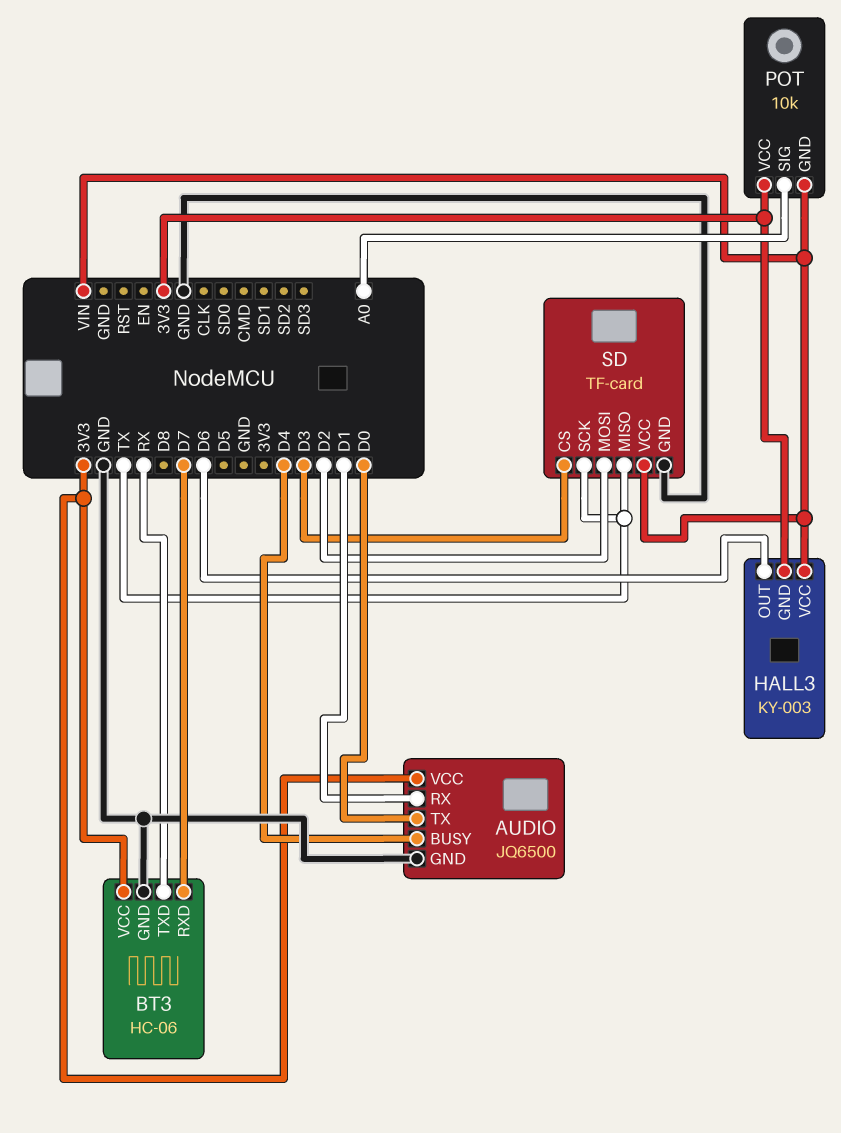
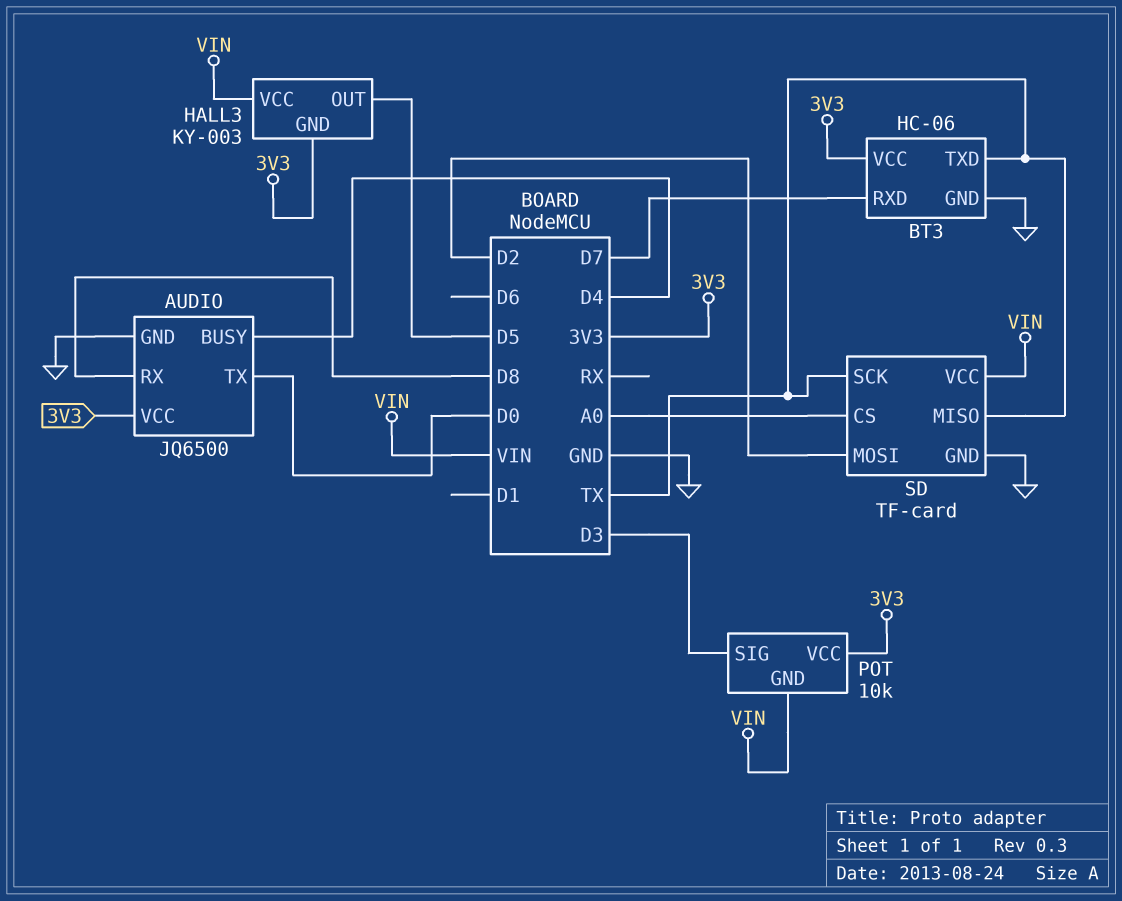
AUDIO pin RX: D1 -> D8
BT3 pin TXD: RX -> TX
HALL3 pin OUT: D6 -> D5
POT pin SIG: A0 -> D3
SD pin CS: D3 -> A0

